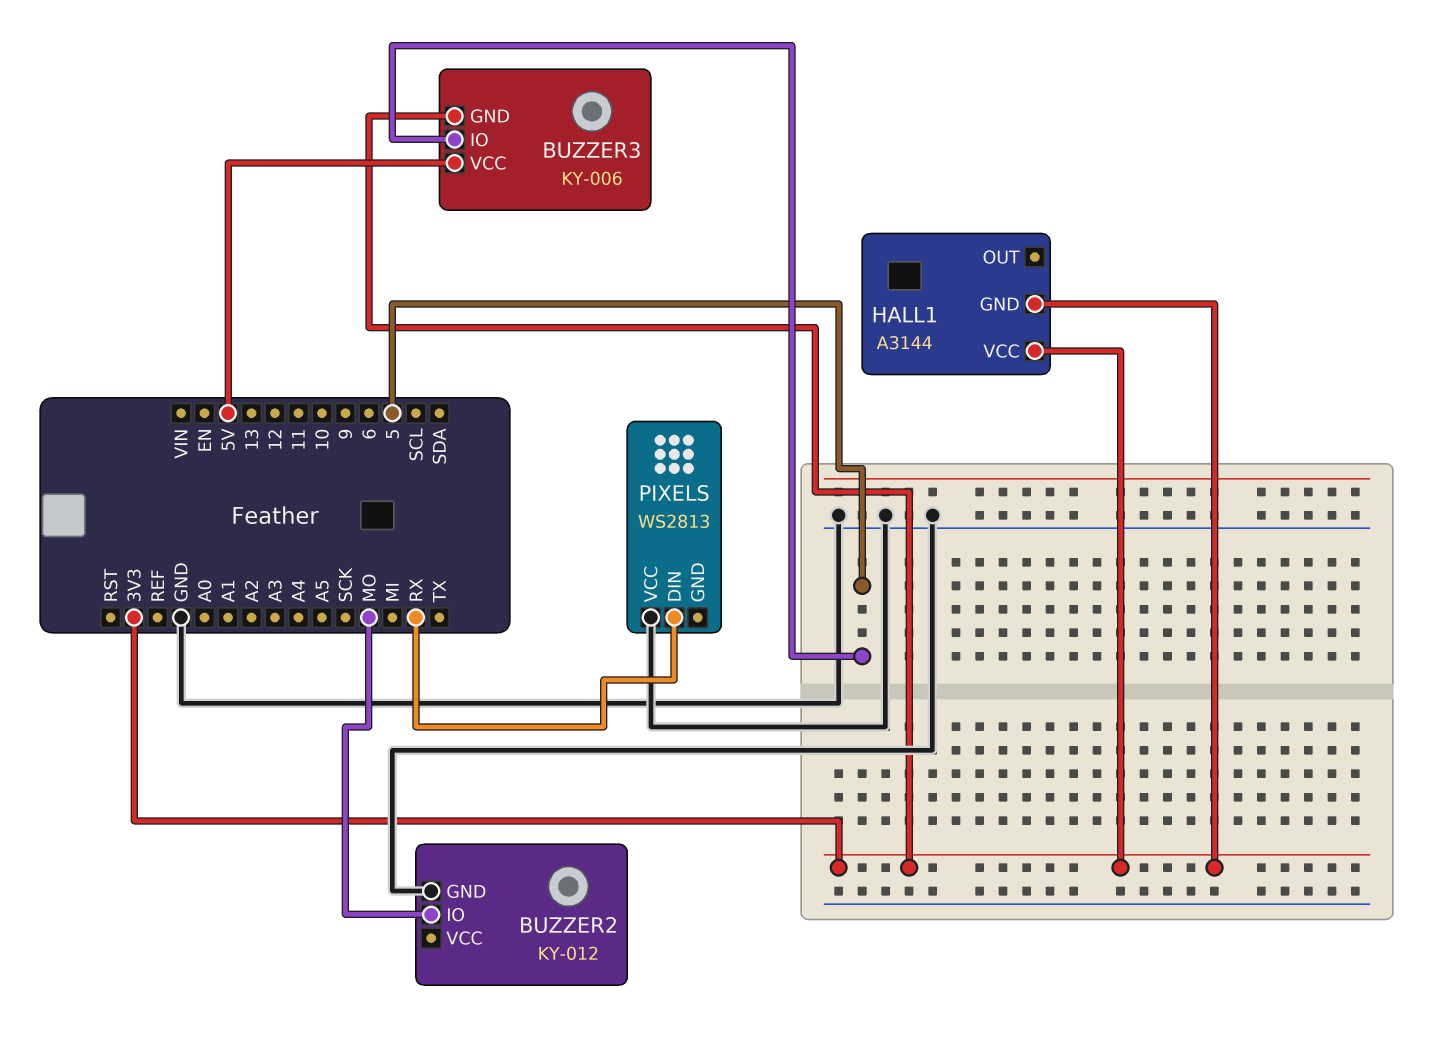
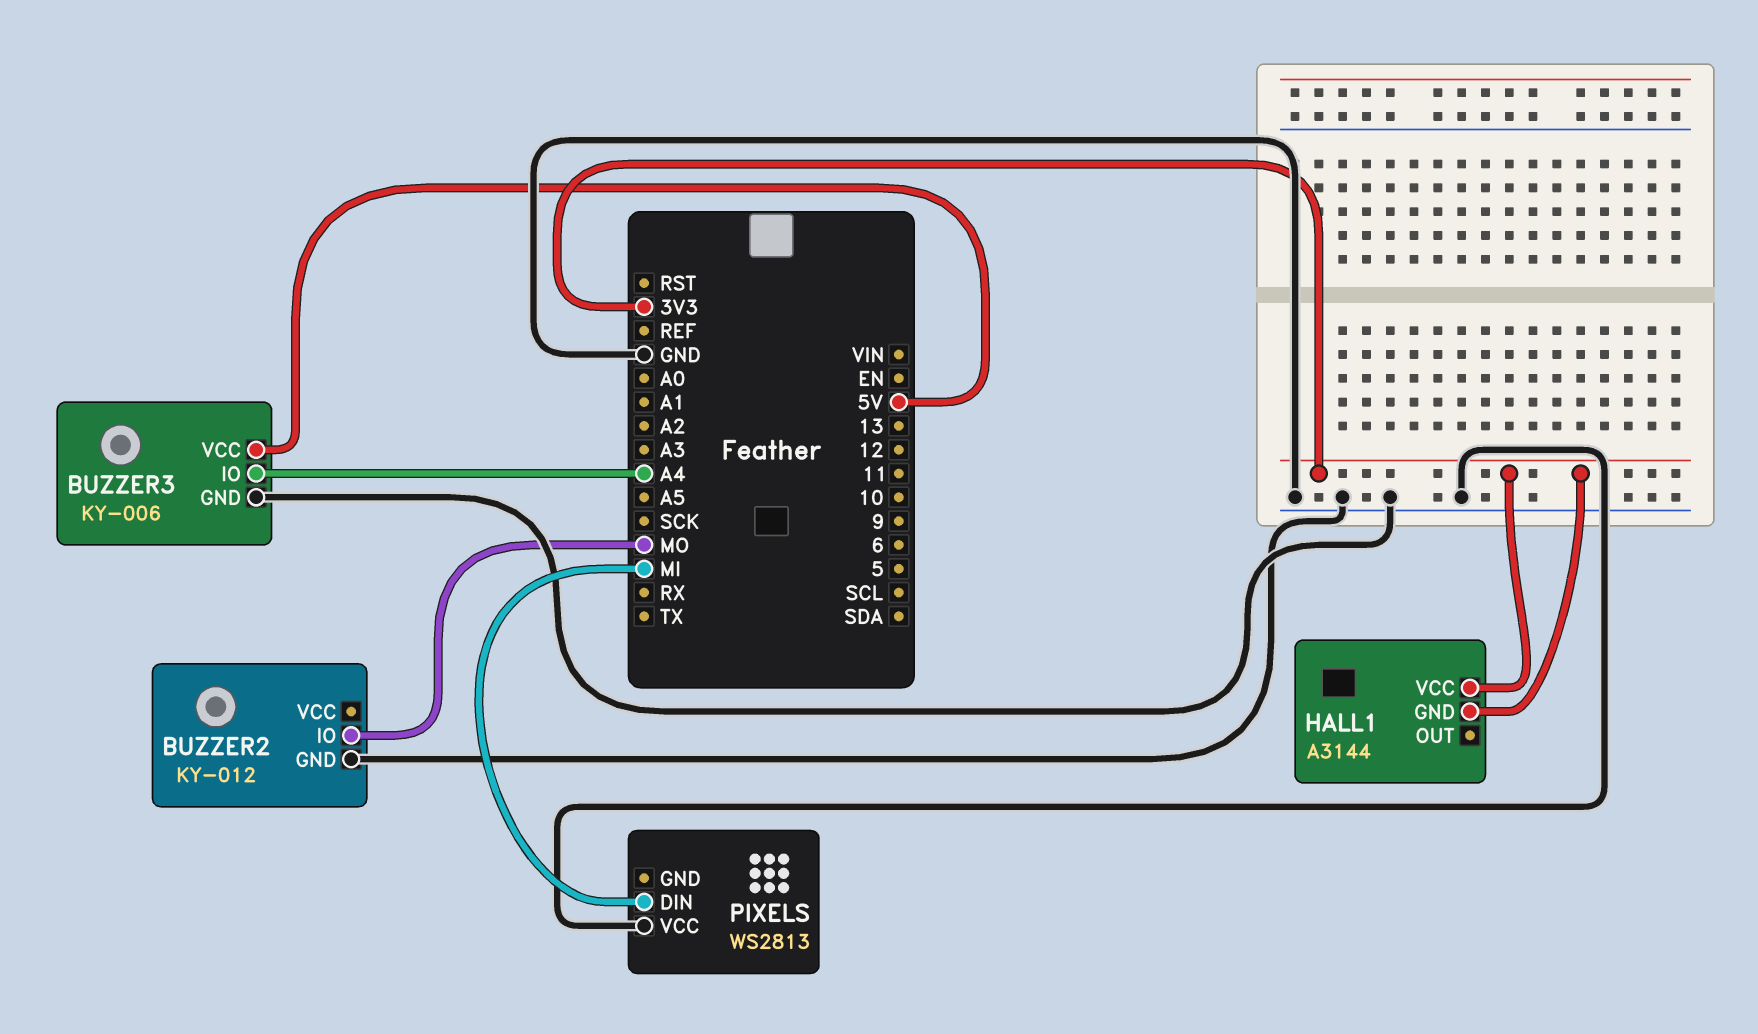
BUZZER3 pin GND: 3V3 -> GND
BUZZER3 pin IO: 5 -> A4
PIXELS pin DIN: RX -> MI

